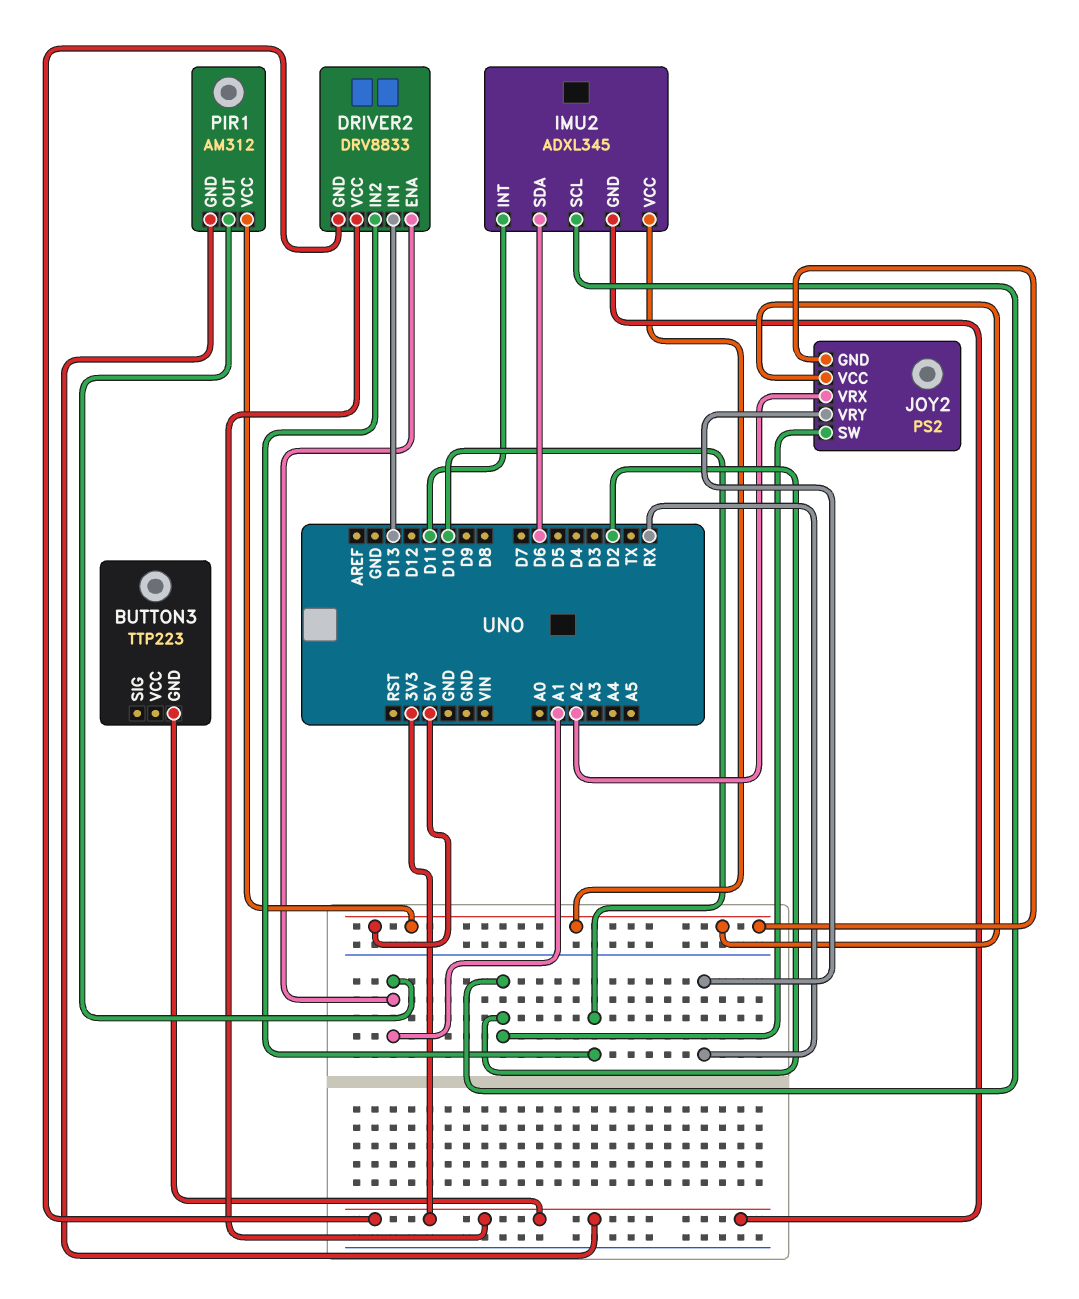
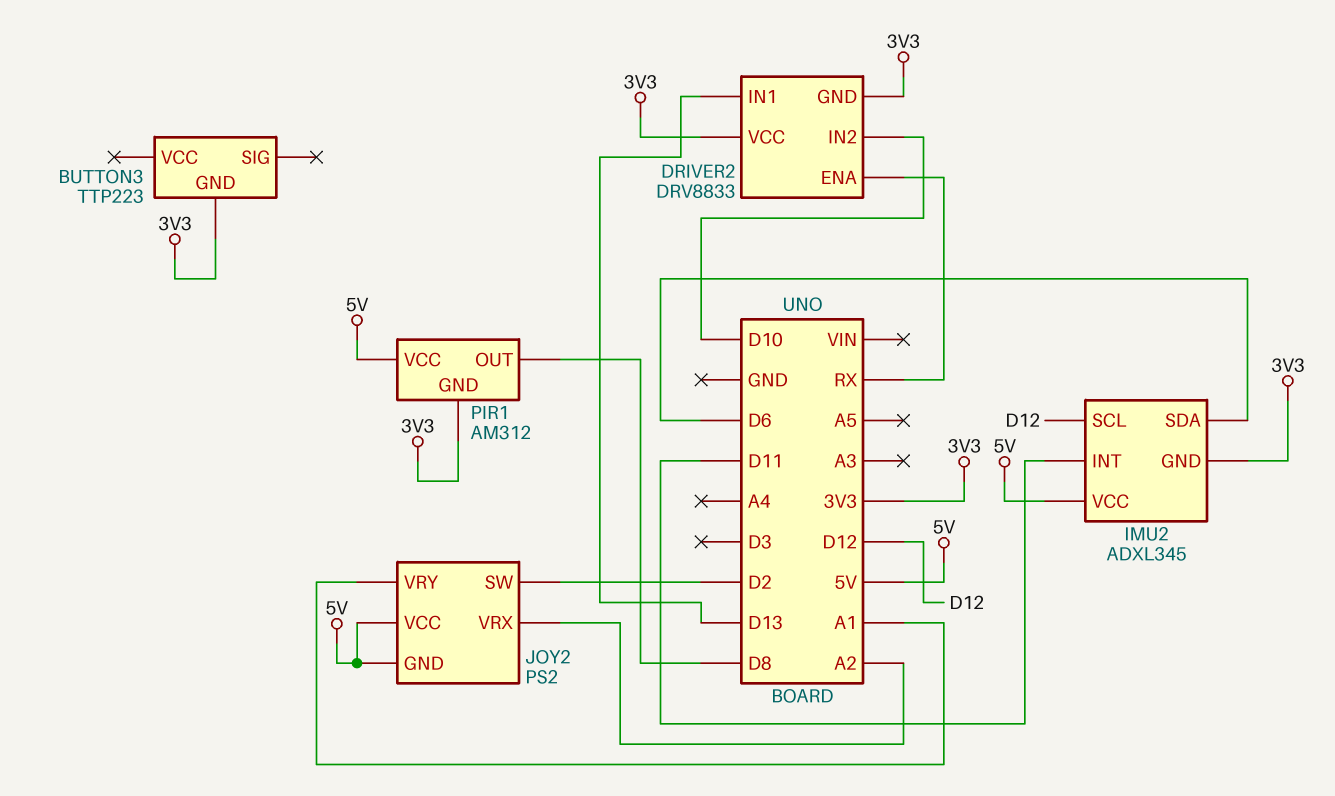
DRIVER2 pin ENA: A1 -> RX
IMU2 pin SCL: D2 -> D12
JOY2 pin VRY: RX -> A1
PIR1 pin OUT: A1 -> D8

